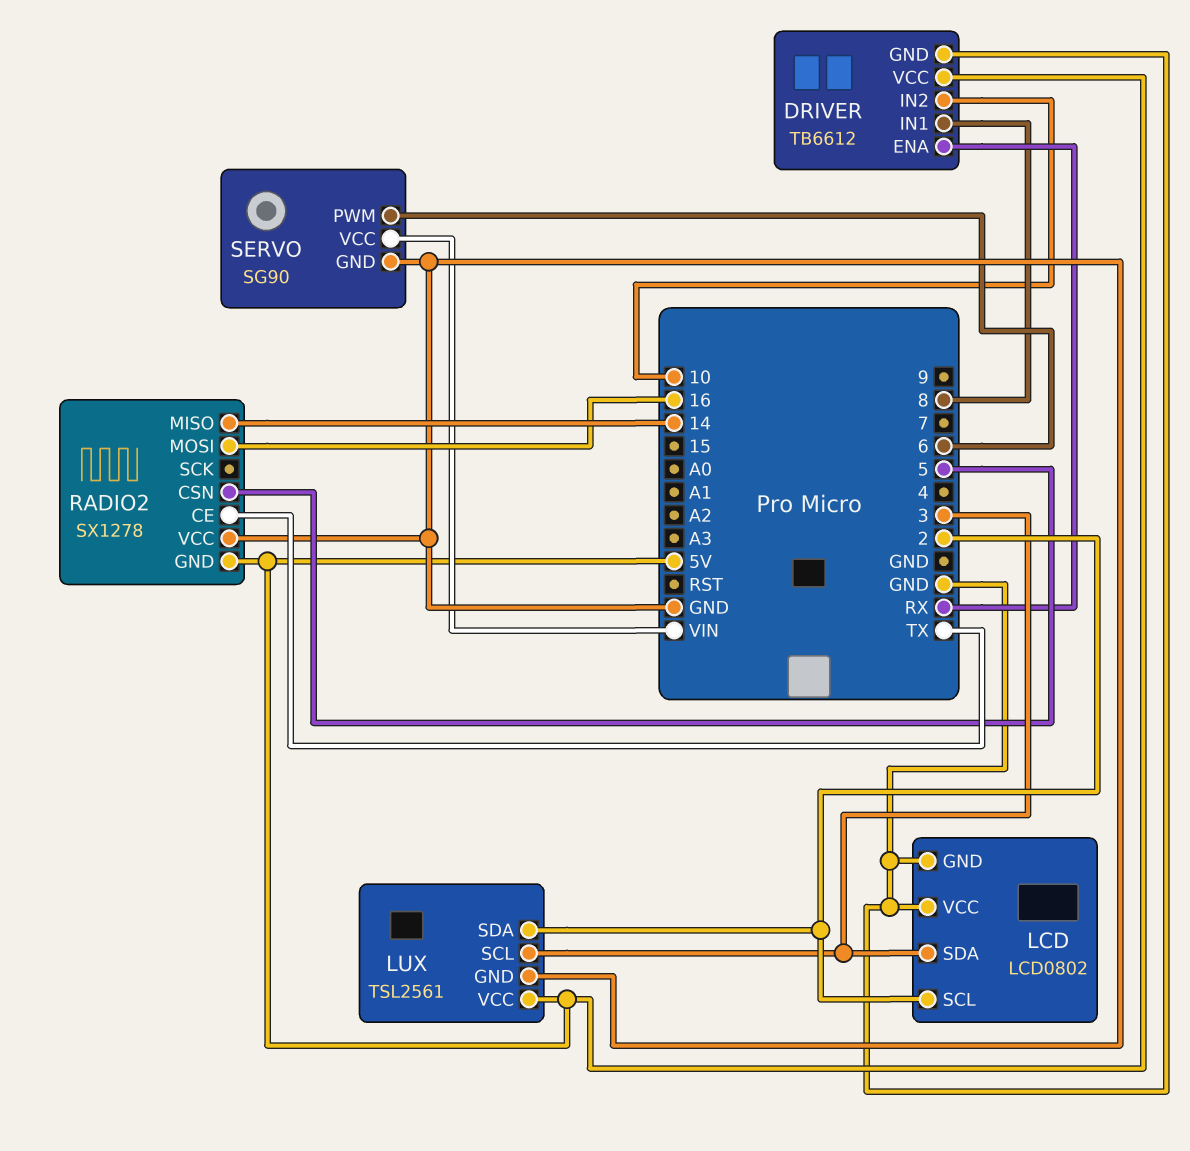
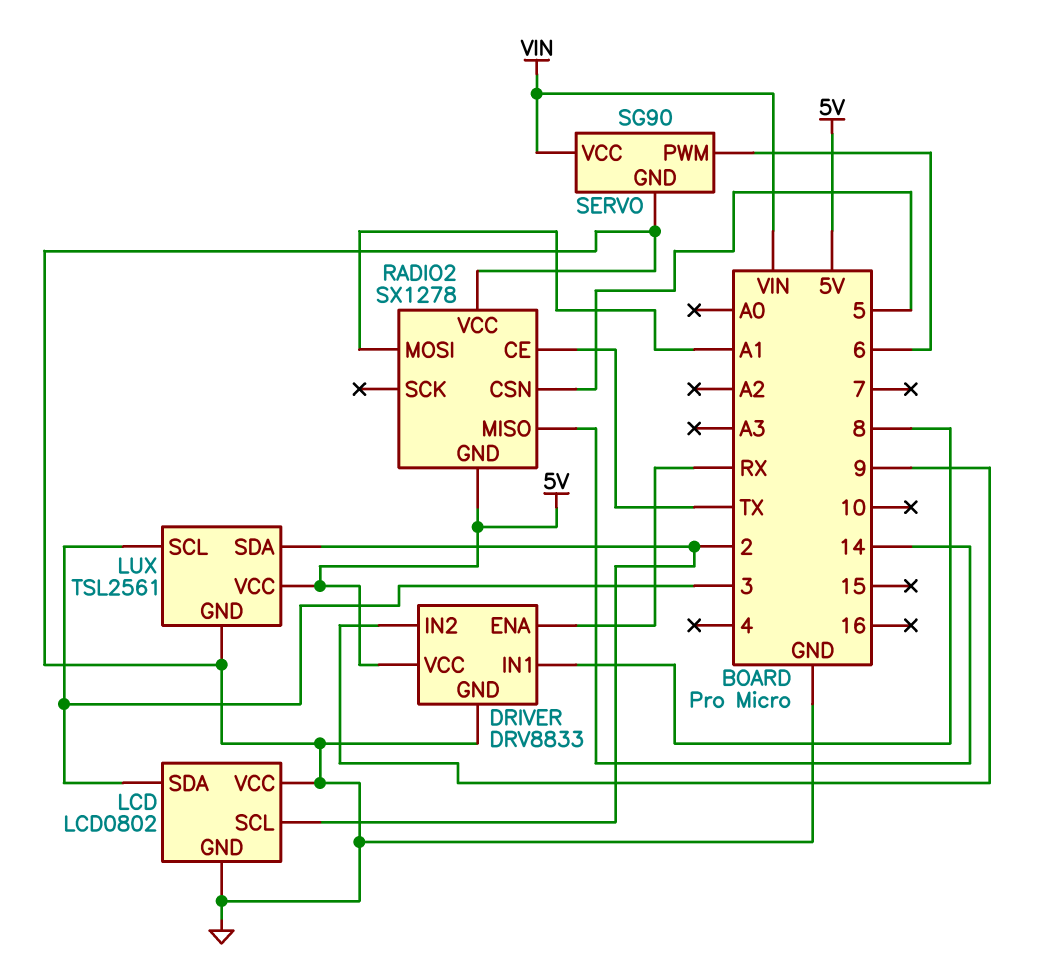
DRIVER: TB6612 -> DRV8833
DRIVER pin IN2: 10 -> 9
RADIO2 pin MOSI: 16 -> A1

